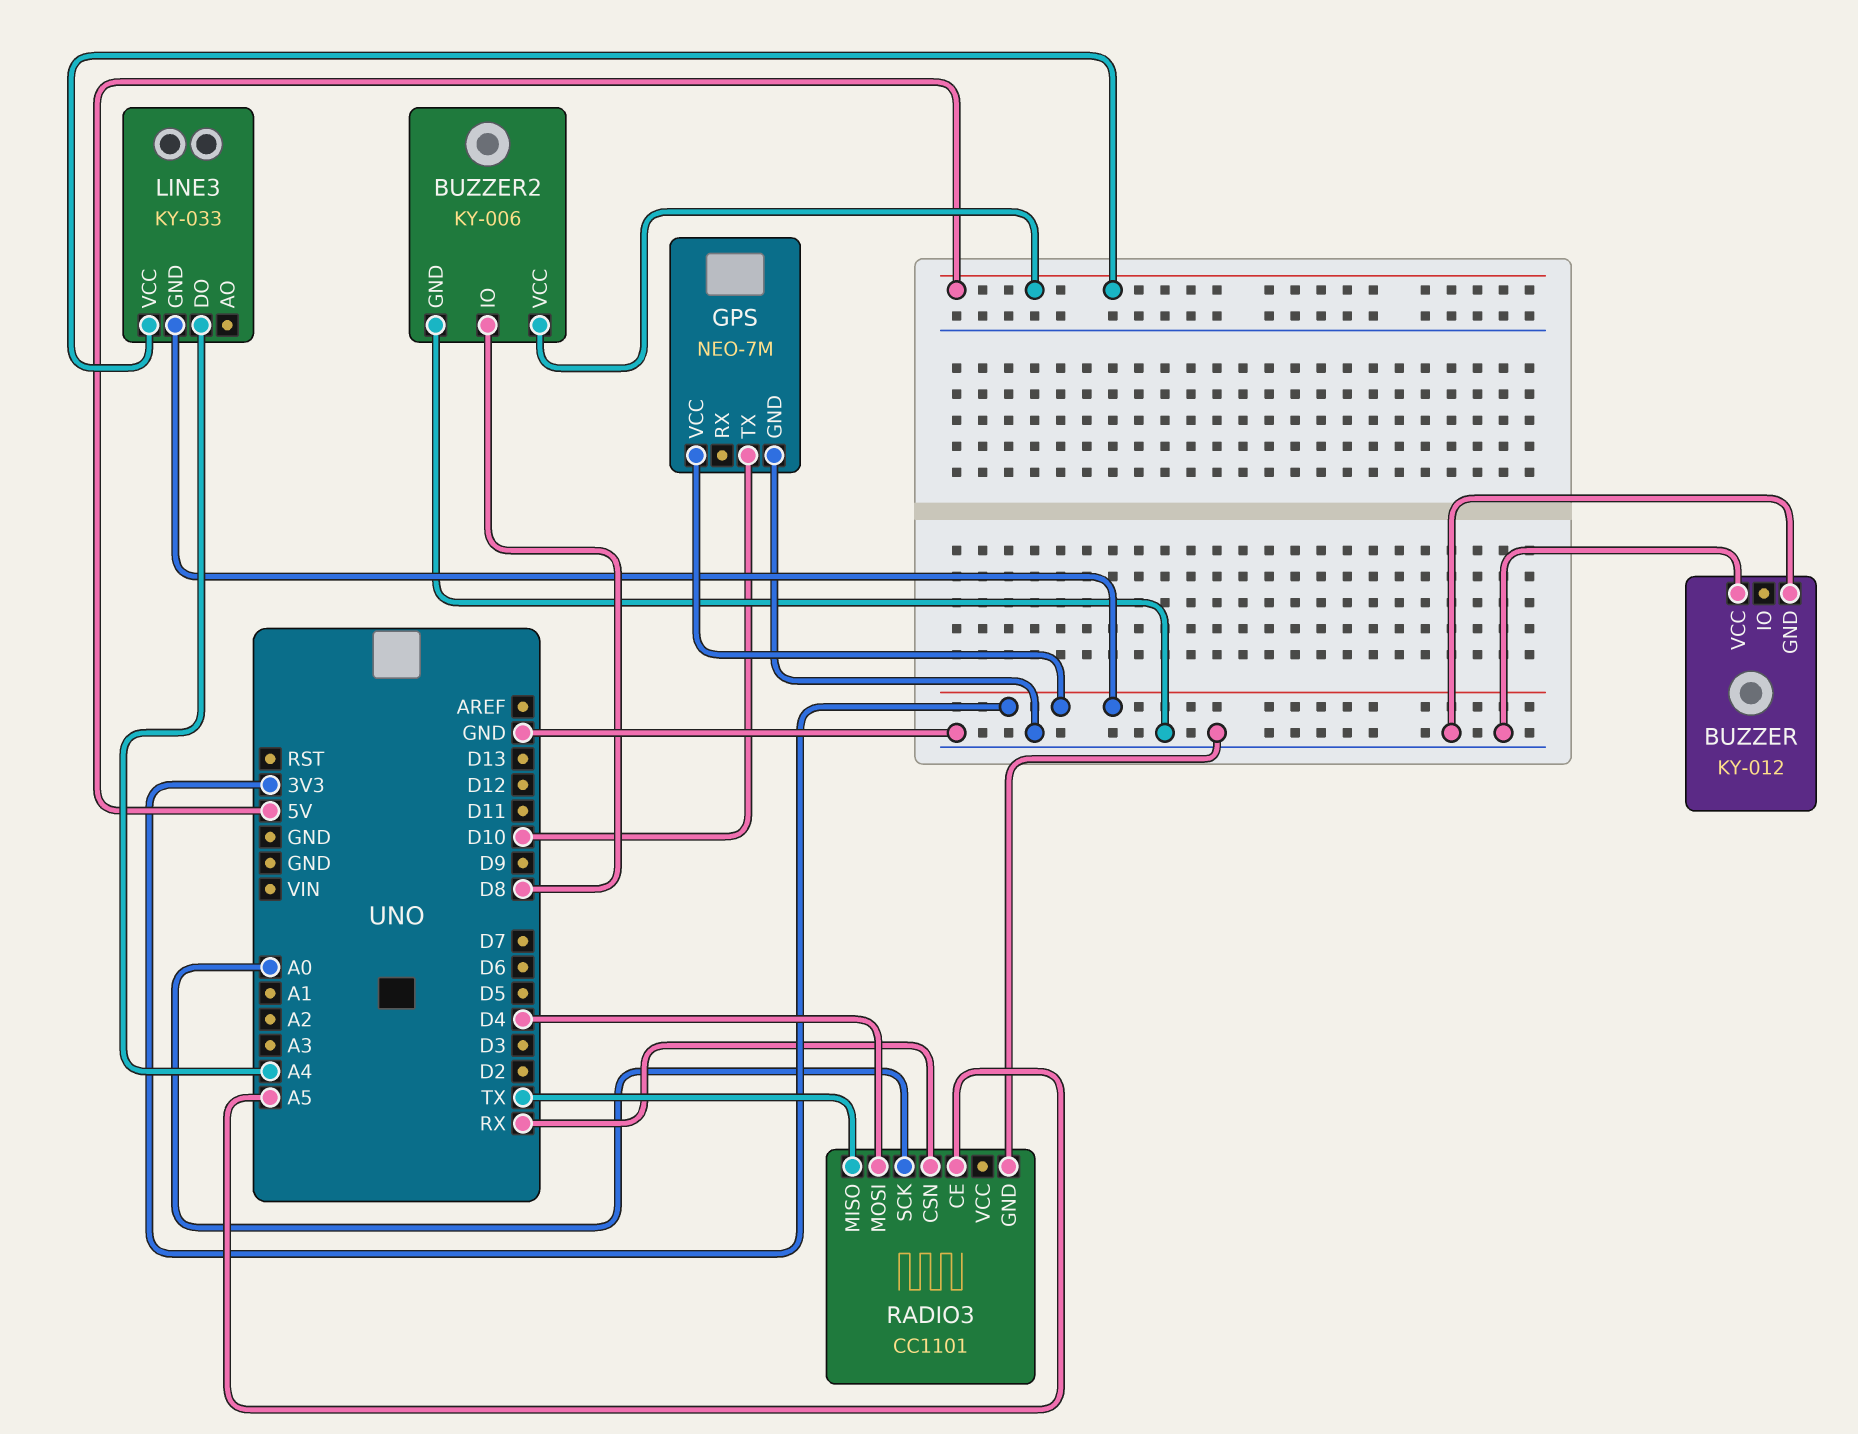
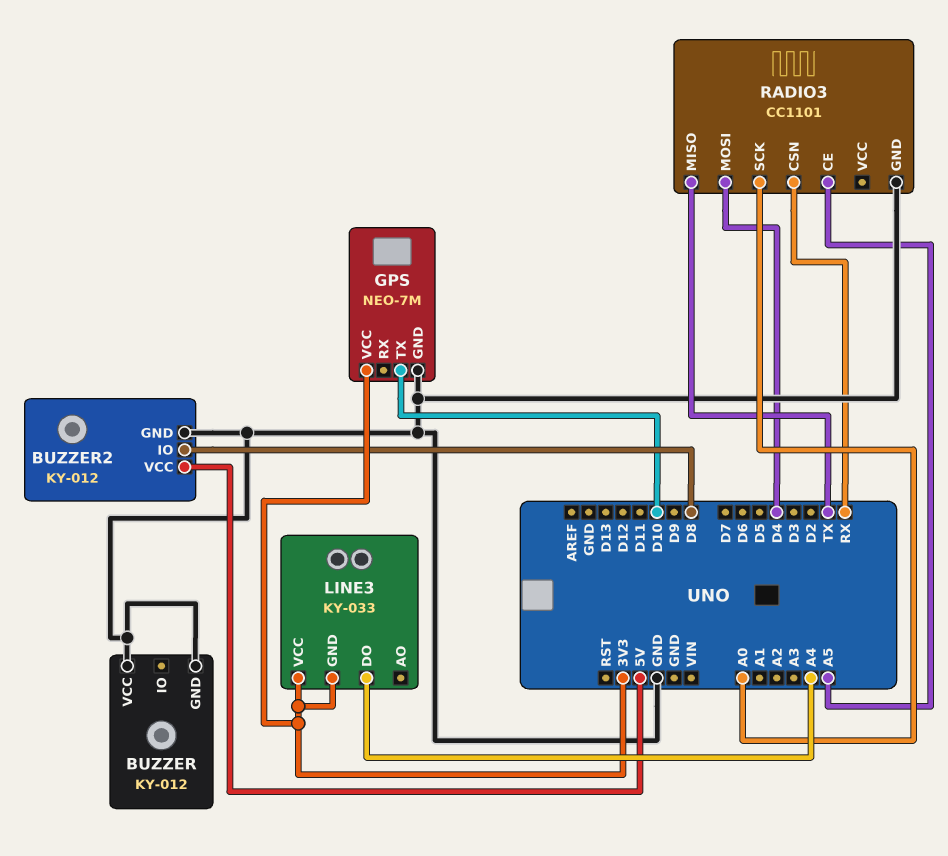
BUZZER2: KY-006 -> KY-012
LINE3 pin VCC: 5V -> 3V3

